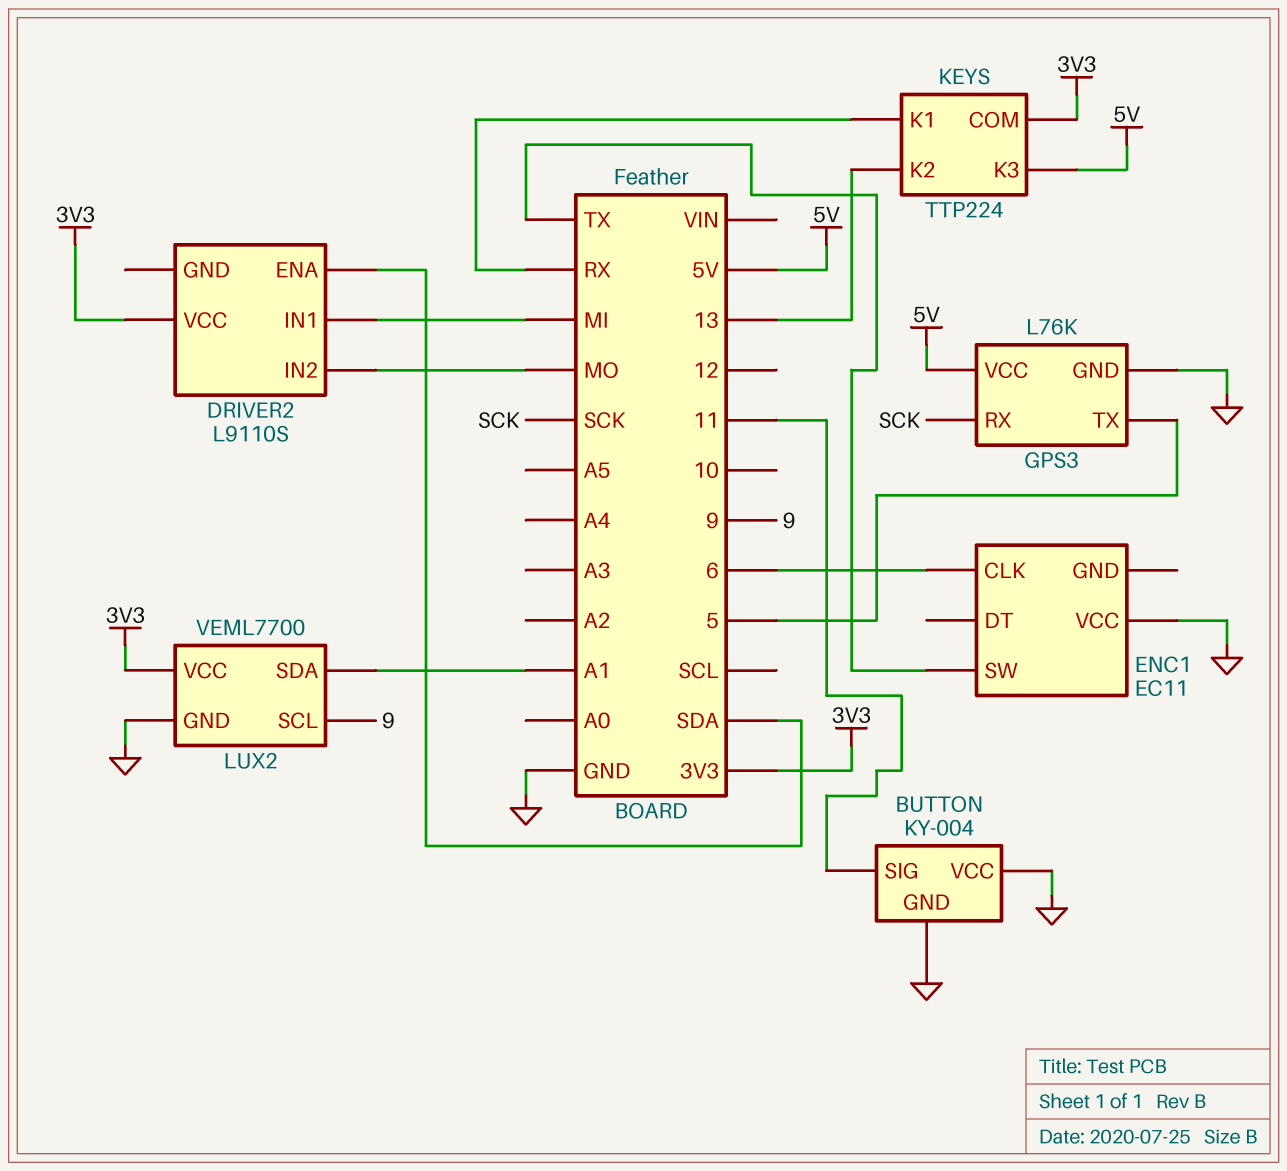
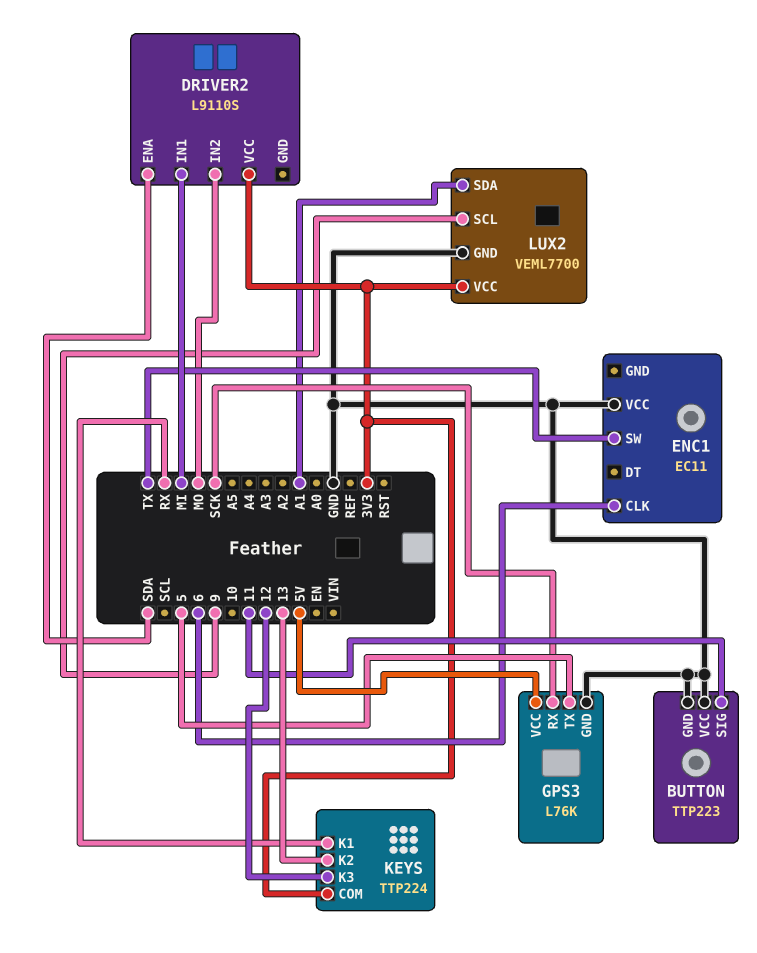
BUTTON: KY-004 -> TTP223
KEYS pin K3: 5V -> 12

